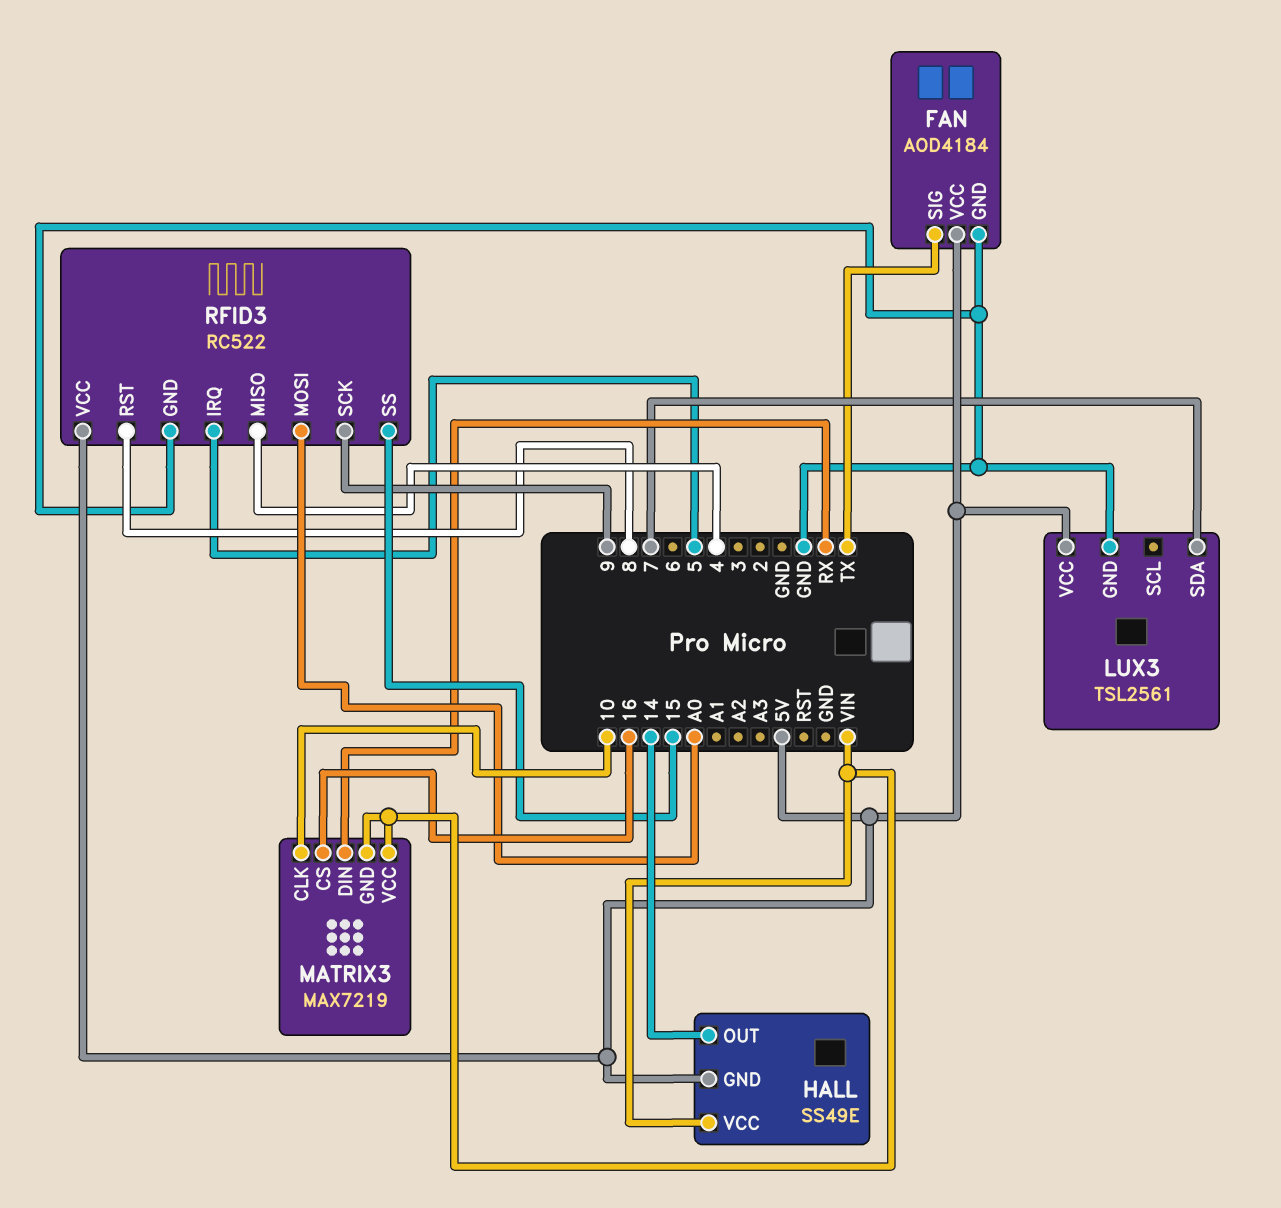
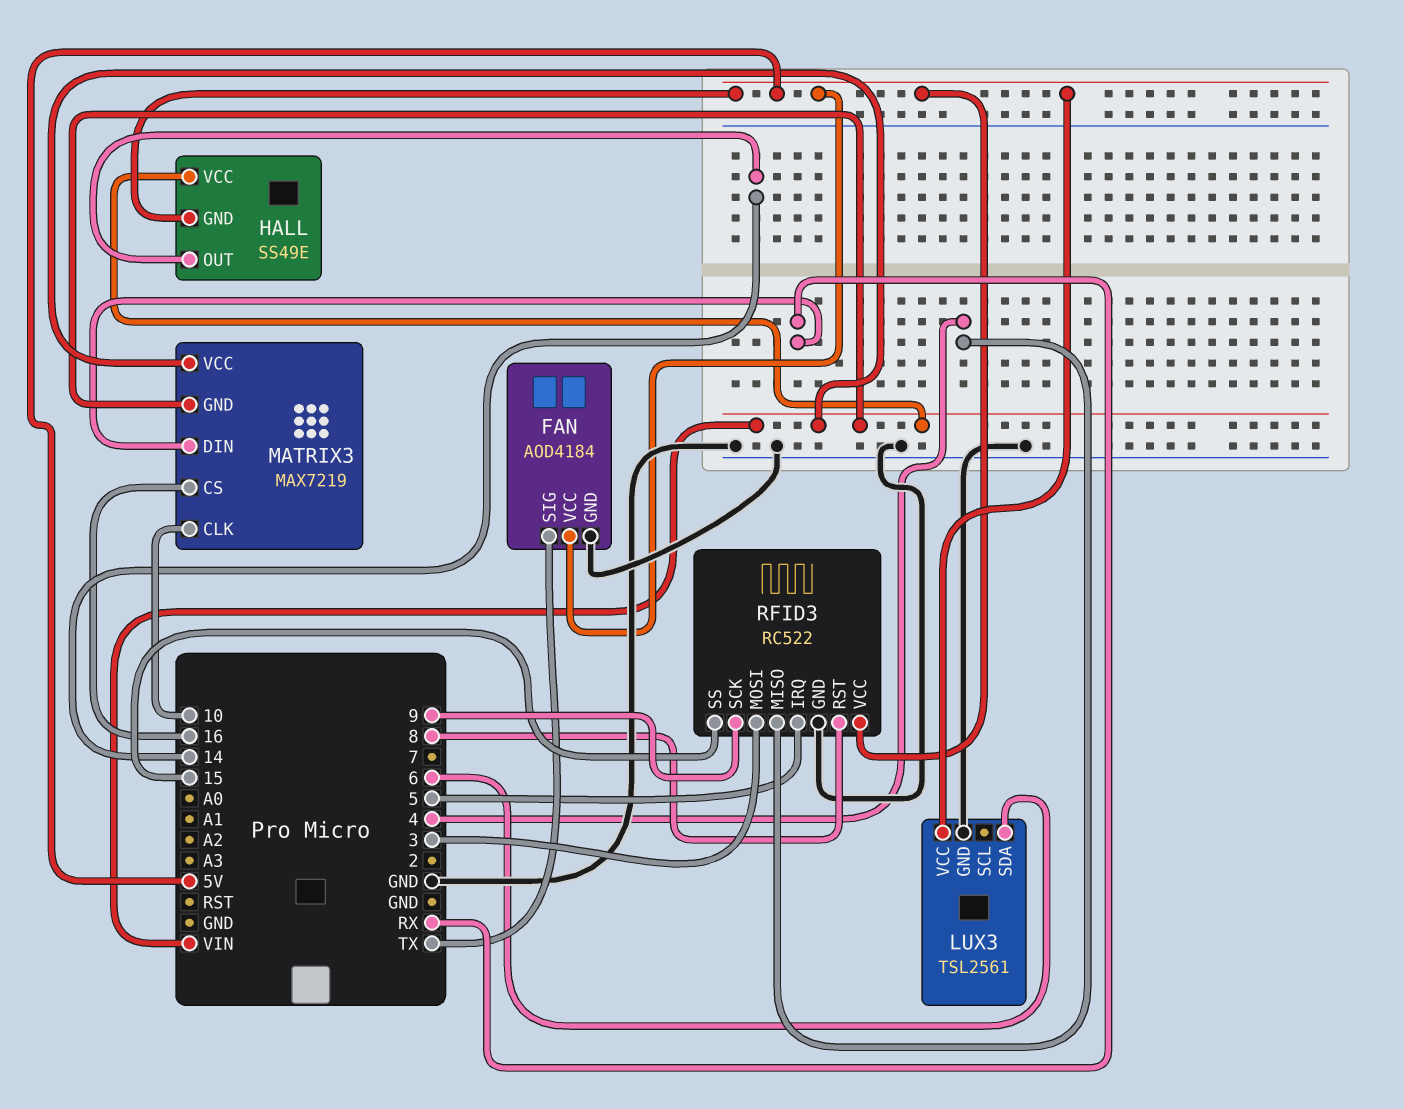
LUX3 pin SDA: 7 -> 6
RFID3 pin MOSI: A0 -> 3

